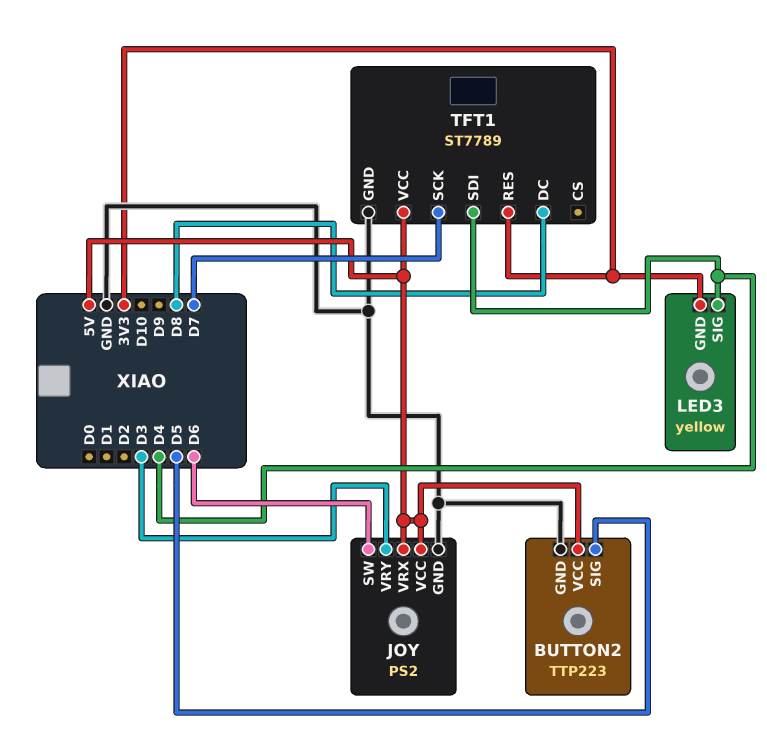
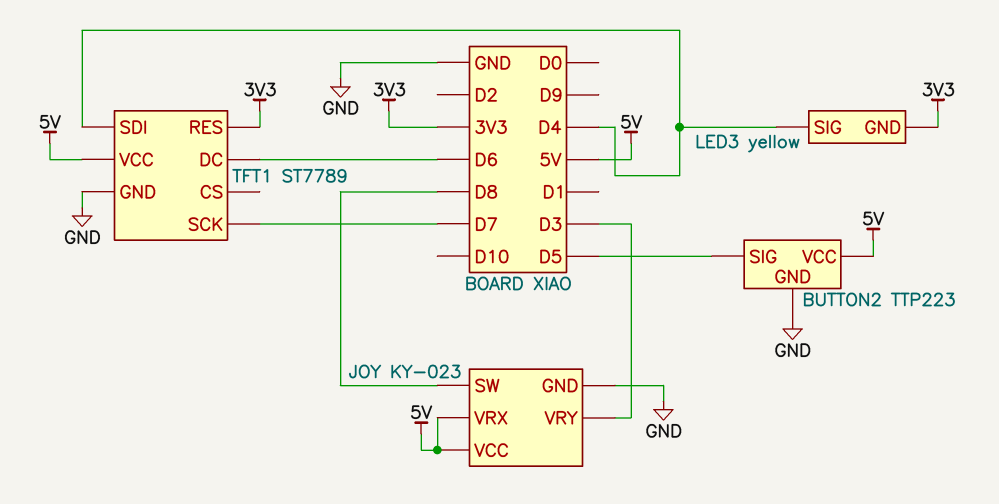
JOY: PS2 -> KY-023
JOY pin SW: D6 -> D8
TFT1 pin DC: D8 -> D6

